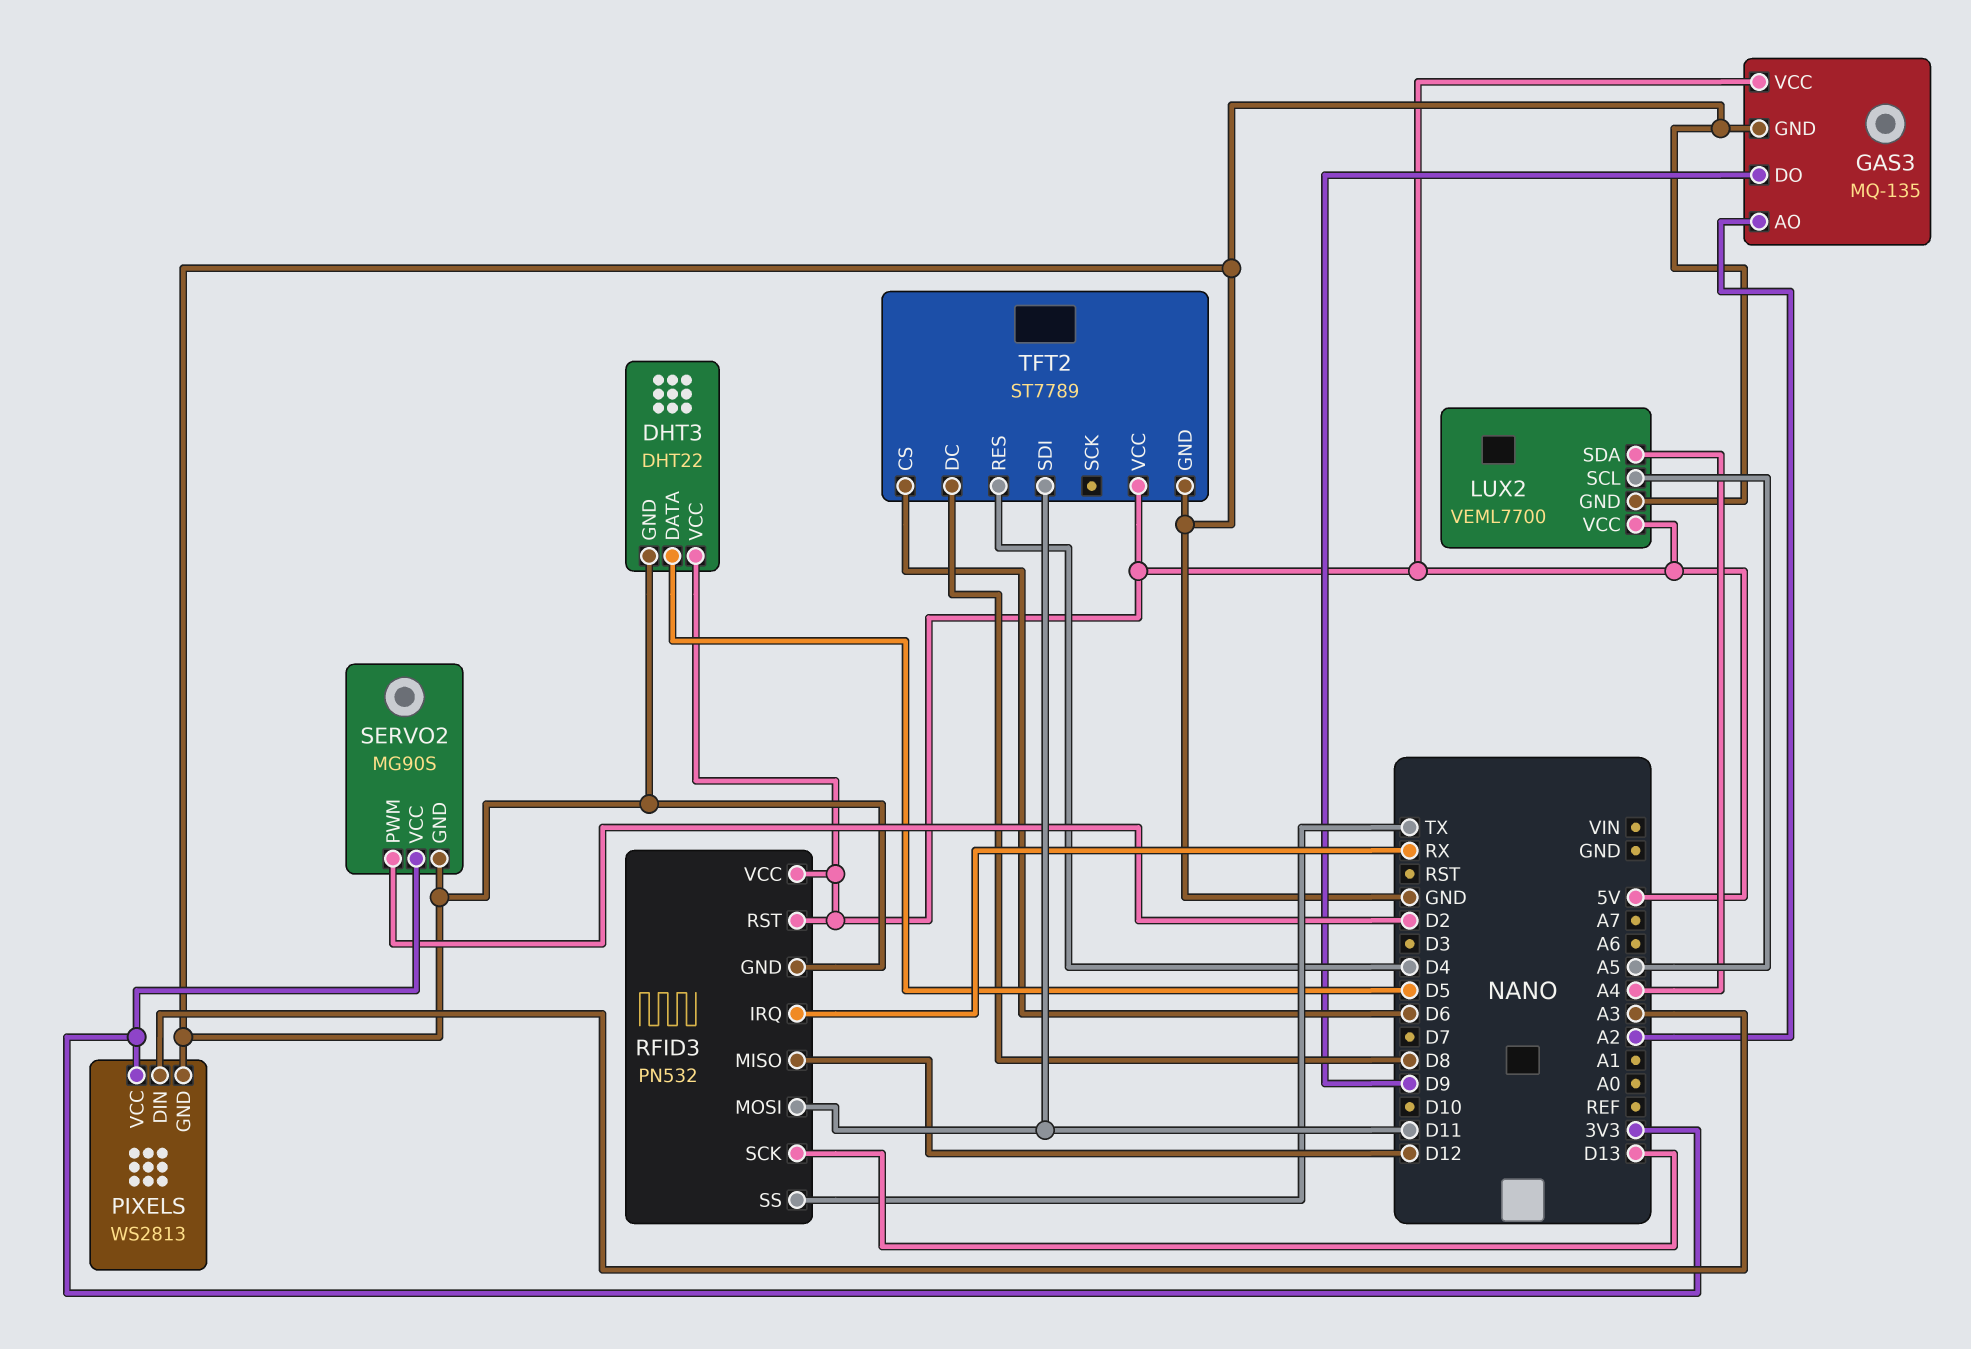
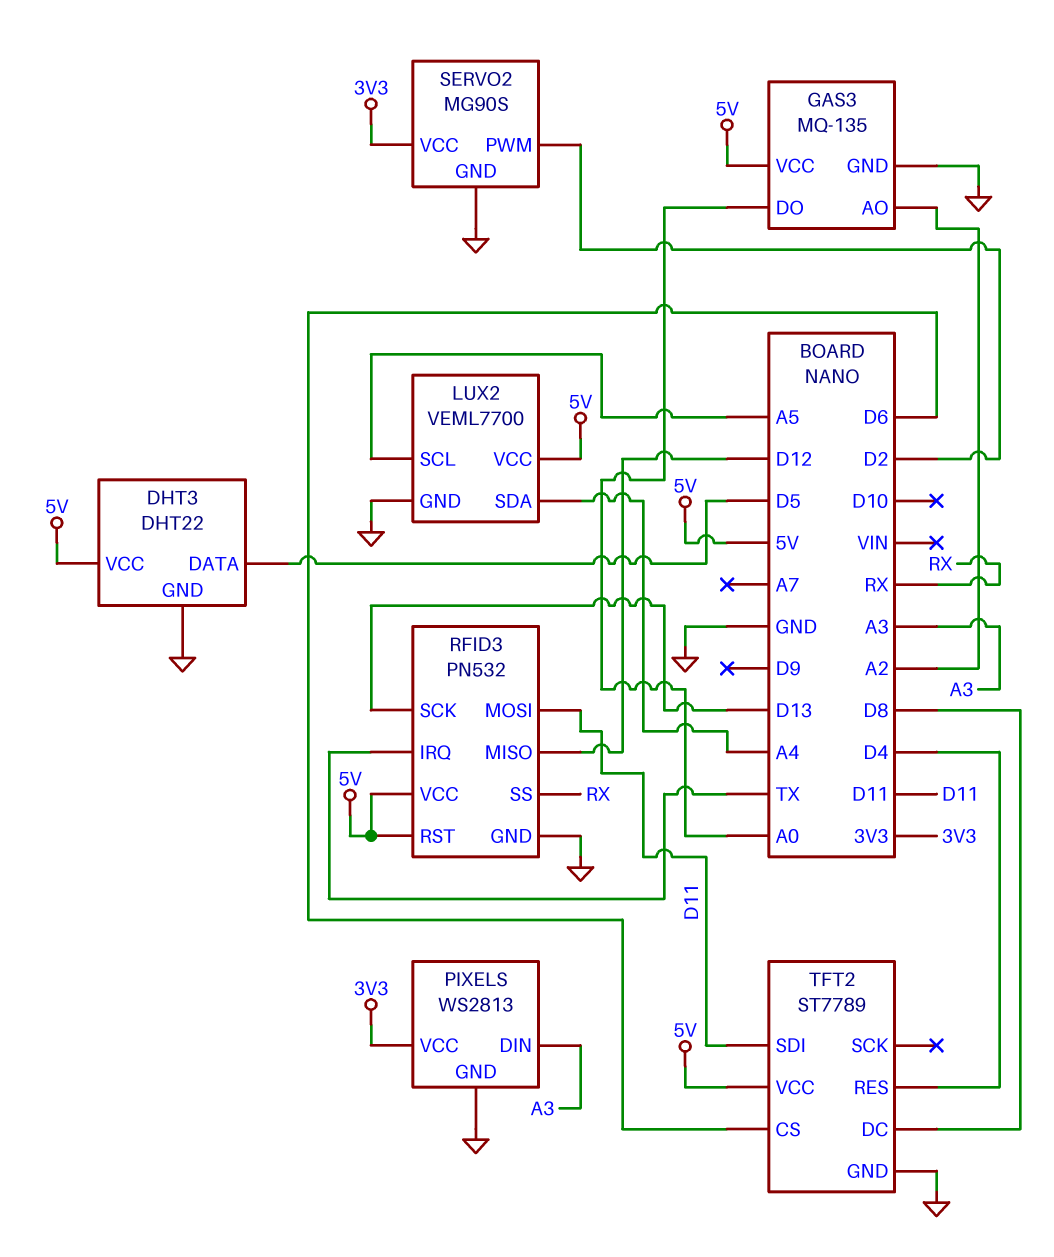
GAS3 pin DO: D9 -> A0
RFID3 pin IRQ: RX -> TX
RFID3 pin SS: TX -> RX

